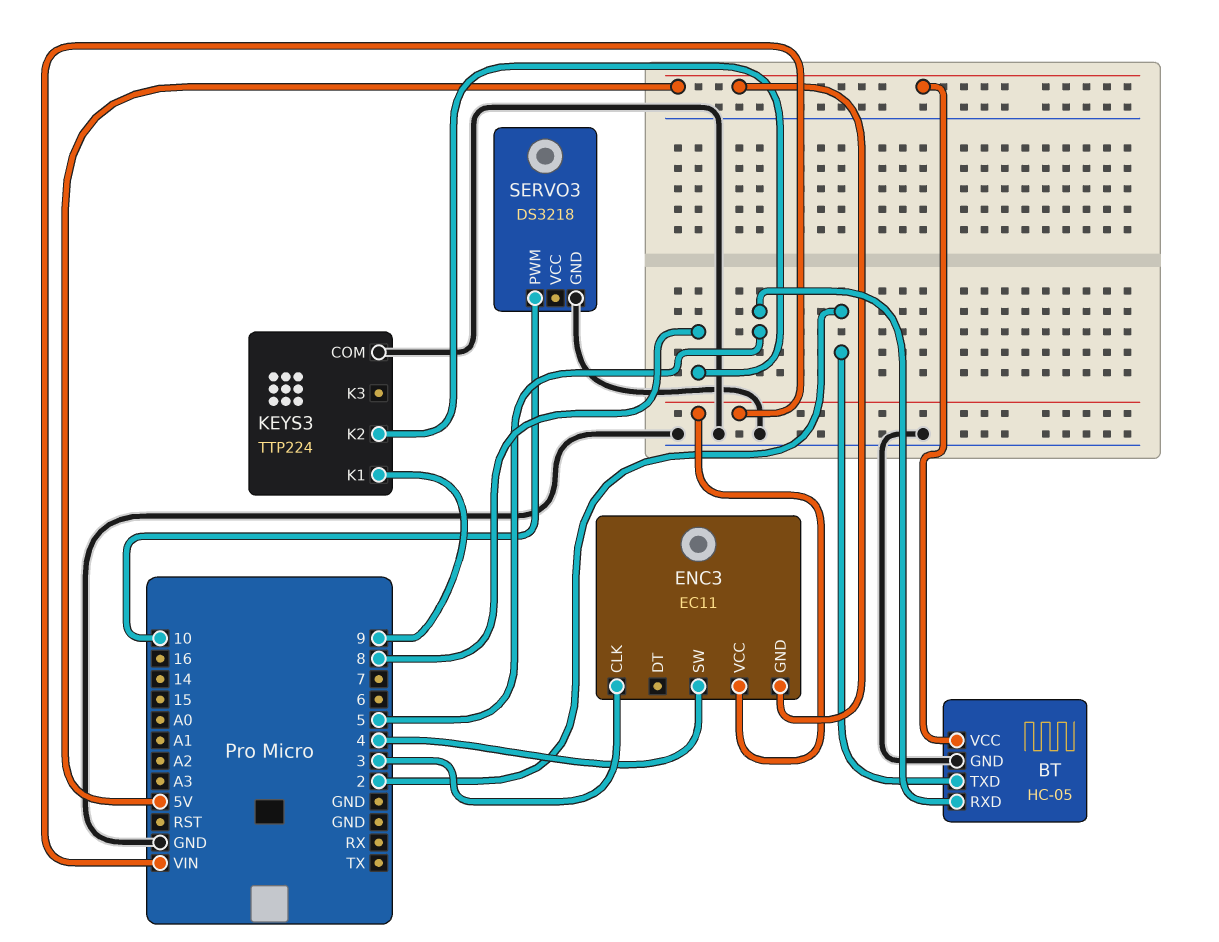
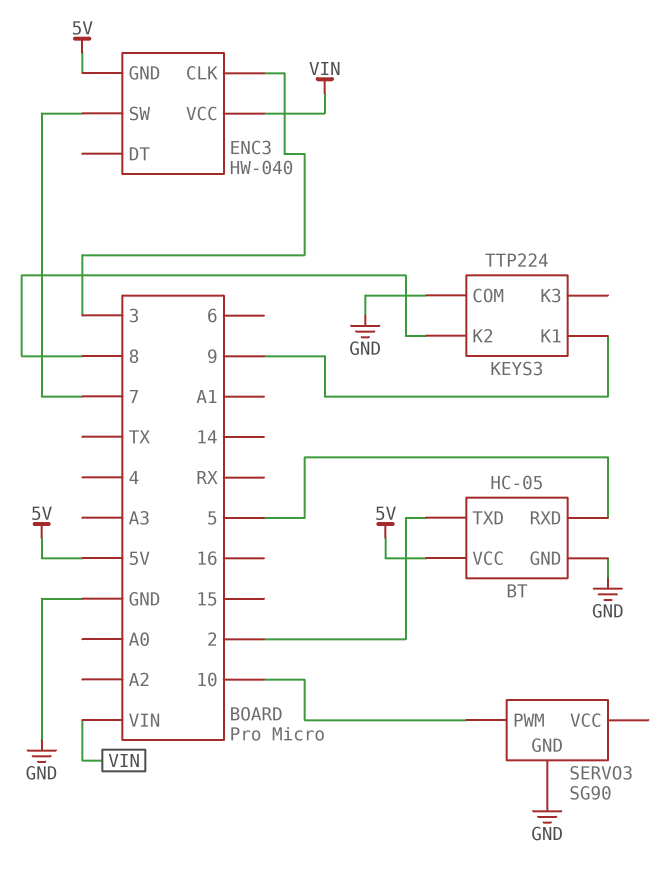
ENC3: EC11 -> HW-040
ENC3 pin SW: 4 -> 7
SERVO3: DS3218 -> SG90

